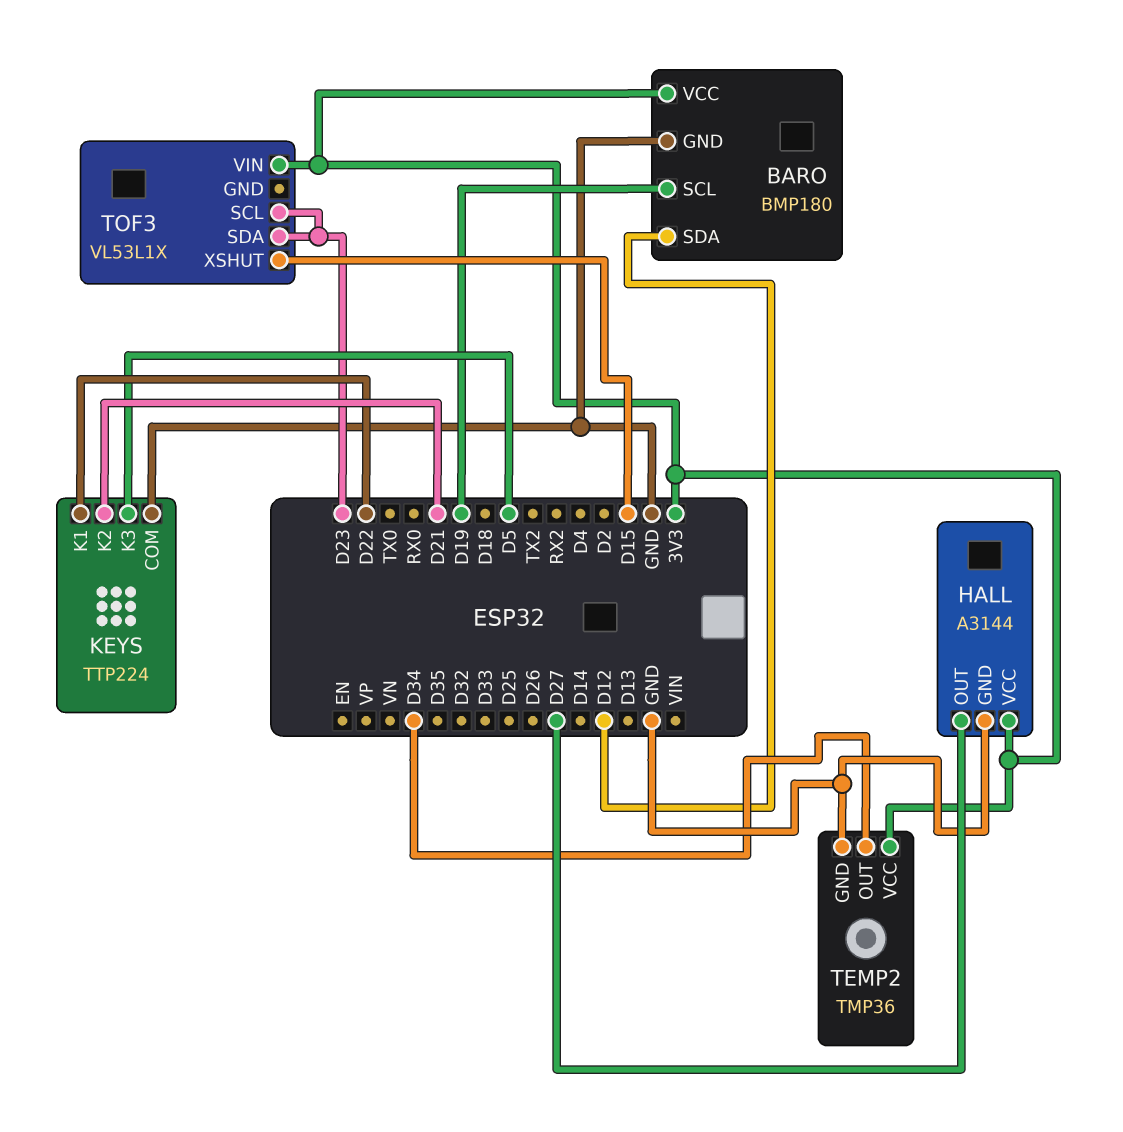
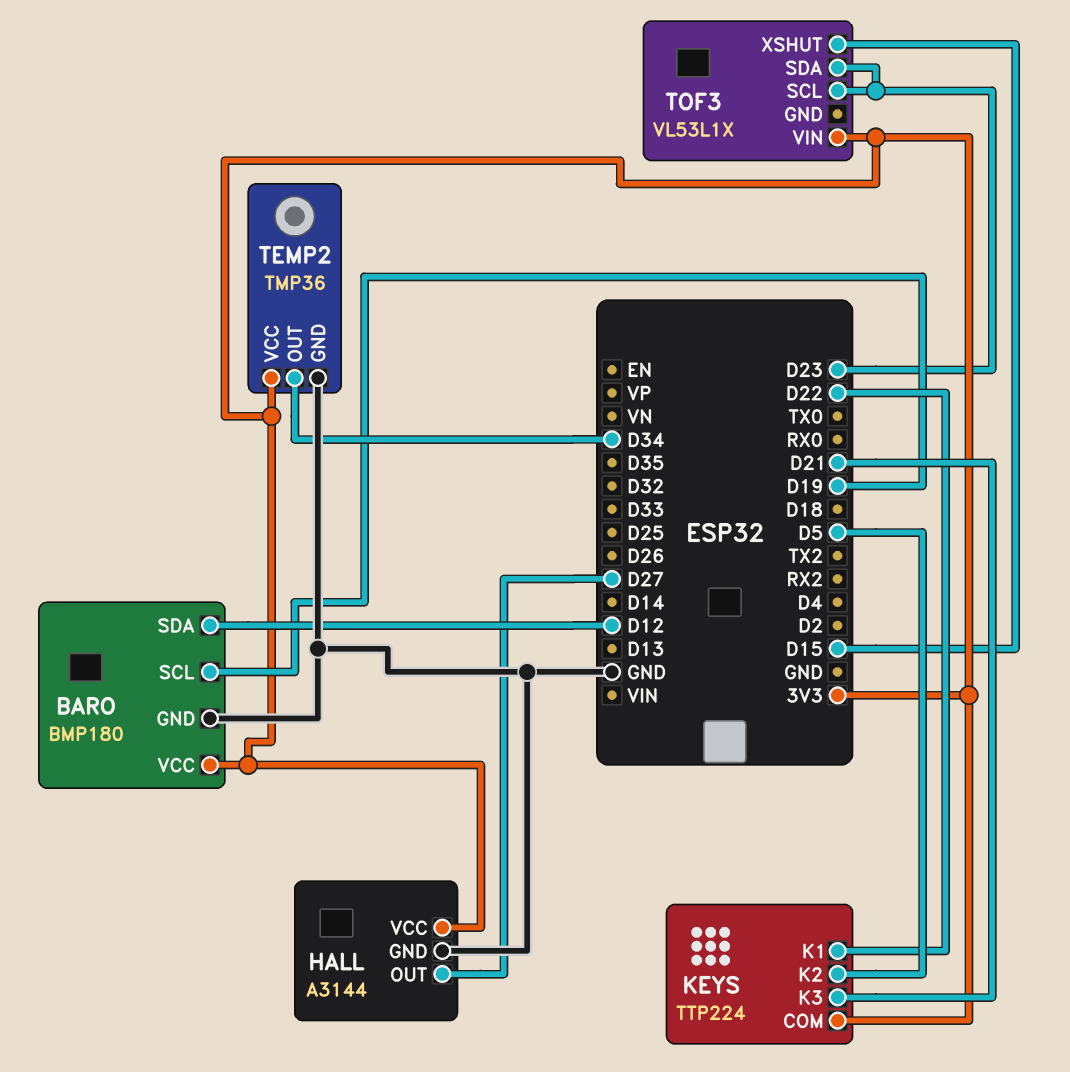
KEYS pin COM: GND -> 3V3
KEYS pin K2: D21 -> D5
KEYS pin K3: D5 -> D21

